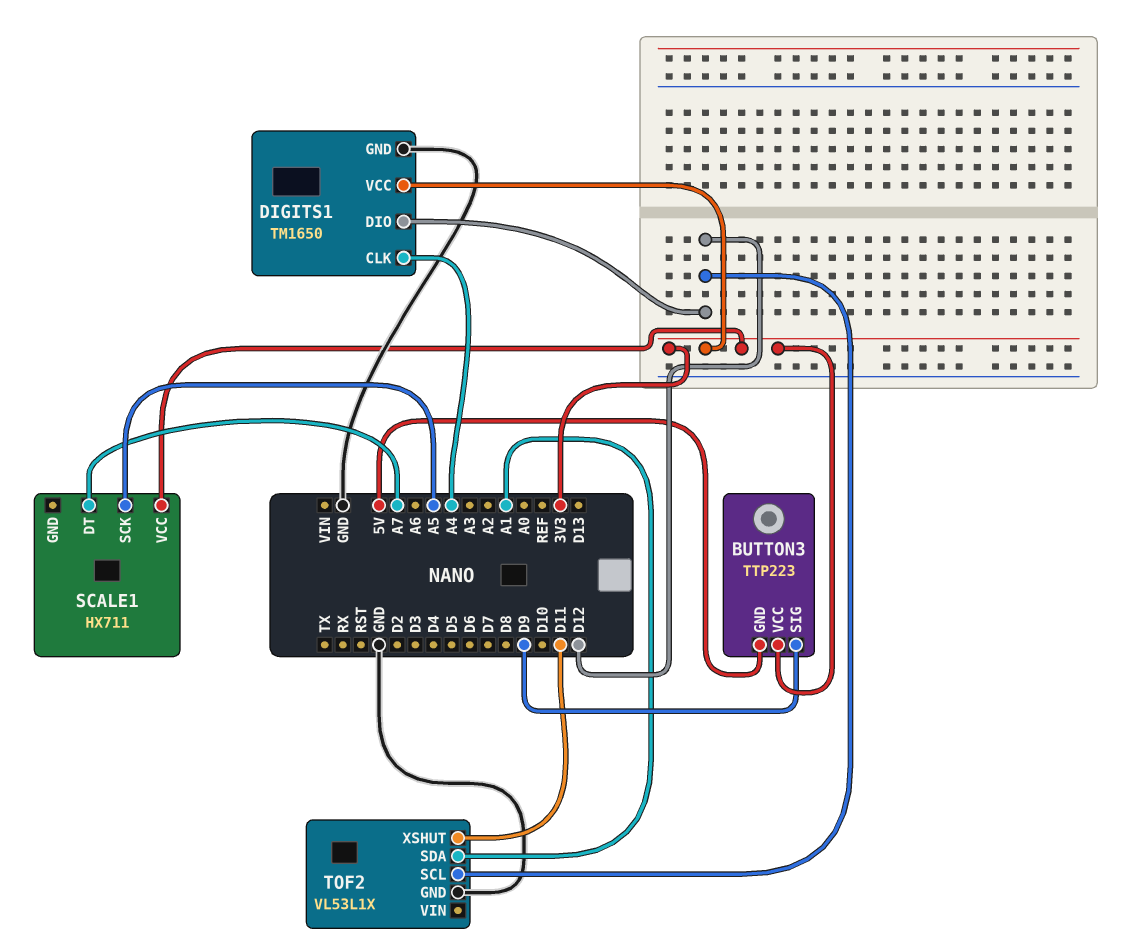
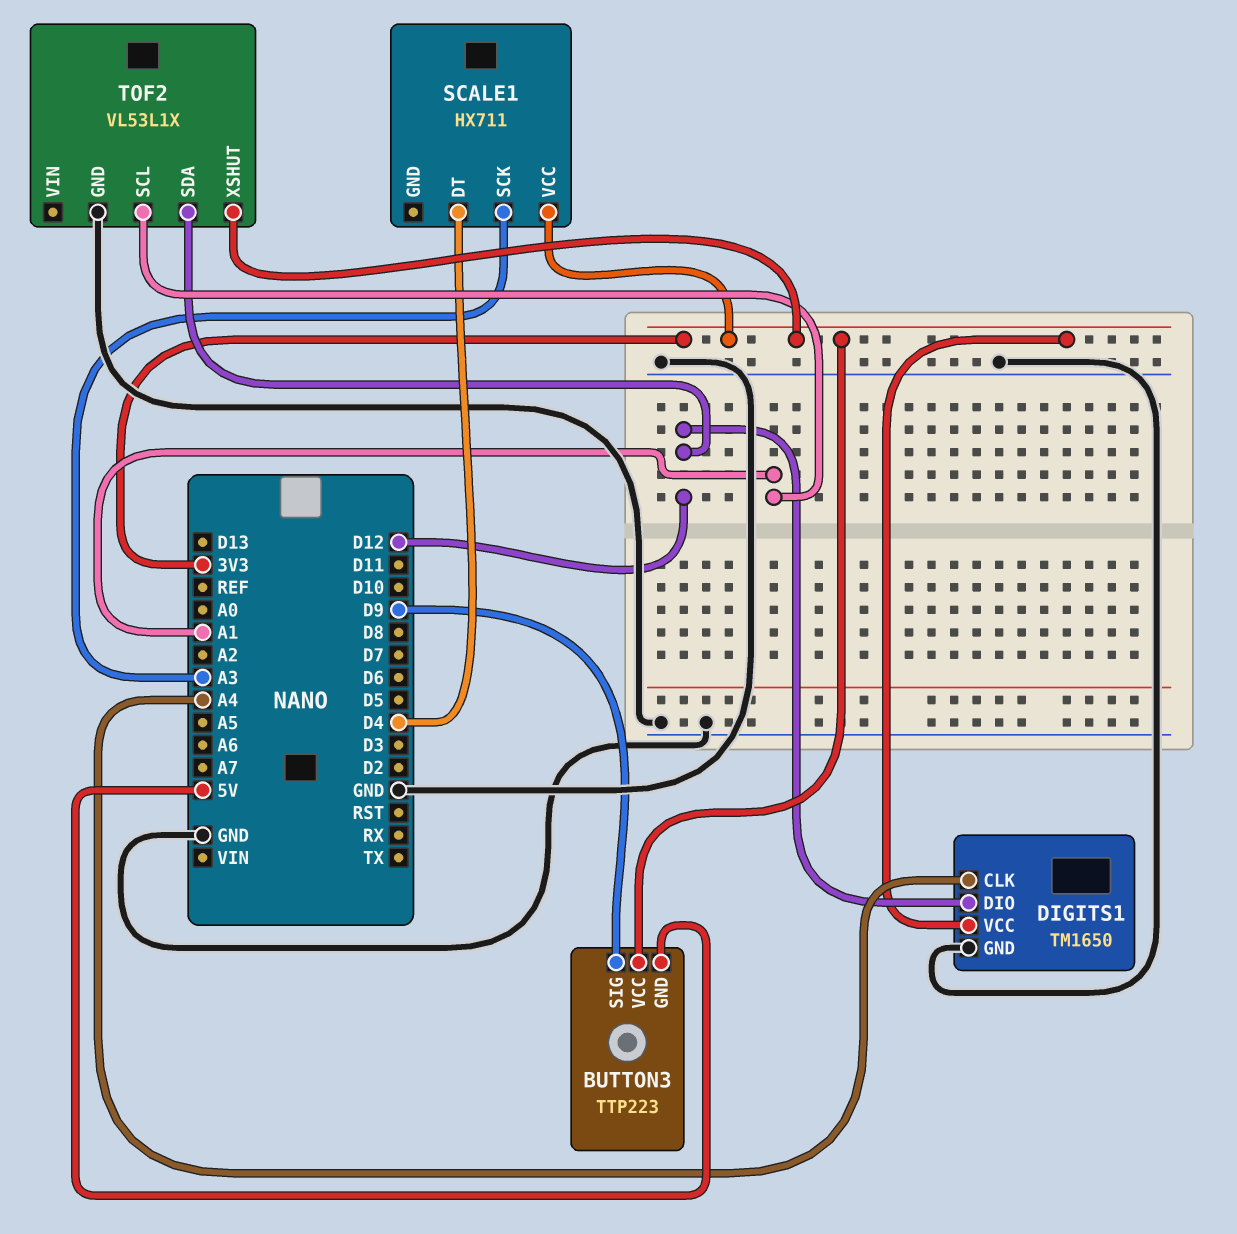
SCALE1 pin DT: A7 -> D4
SCALE1 pin SCK: A5 -> A3
TOF2 pin SCL: D12 -> A1
TOF2 pin SDA: A1 -> D12
TOF2 pin XSHUT: D11 -> 3V3

